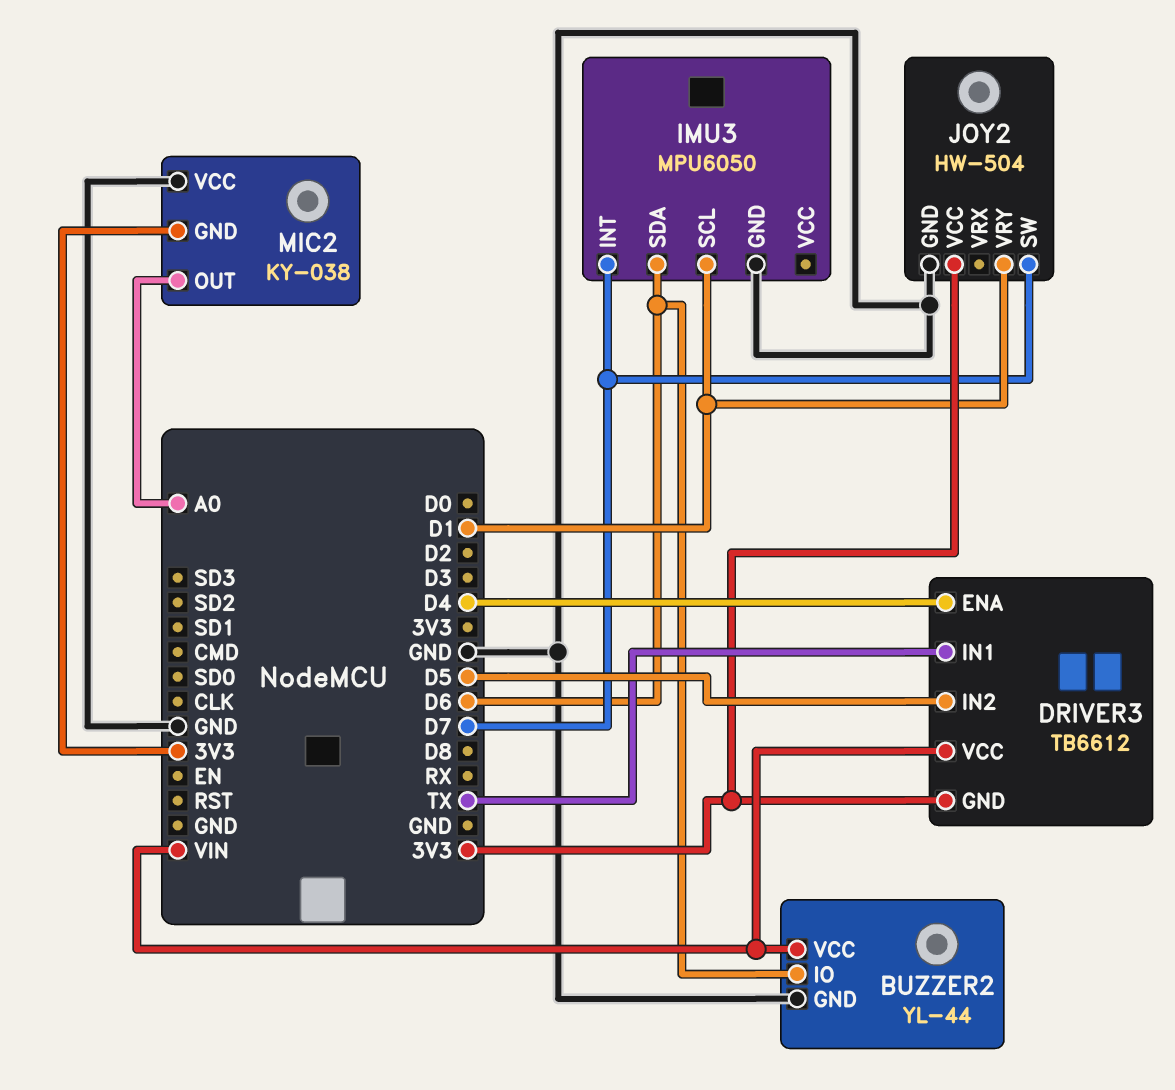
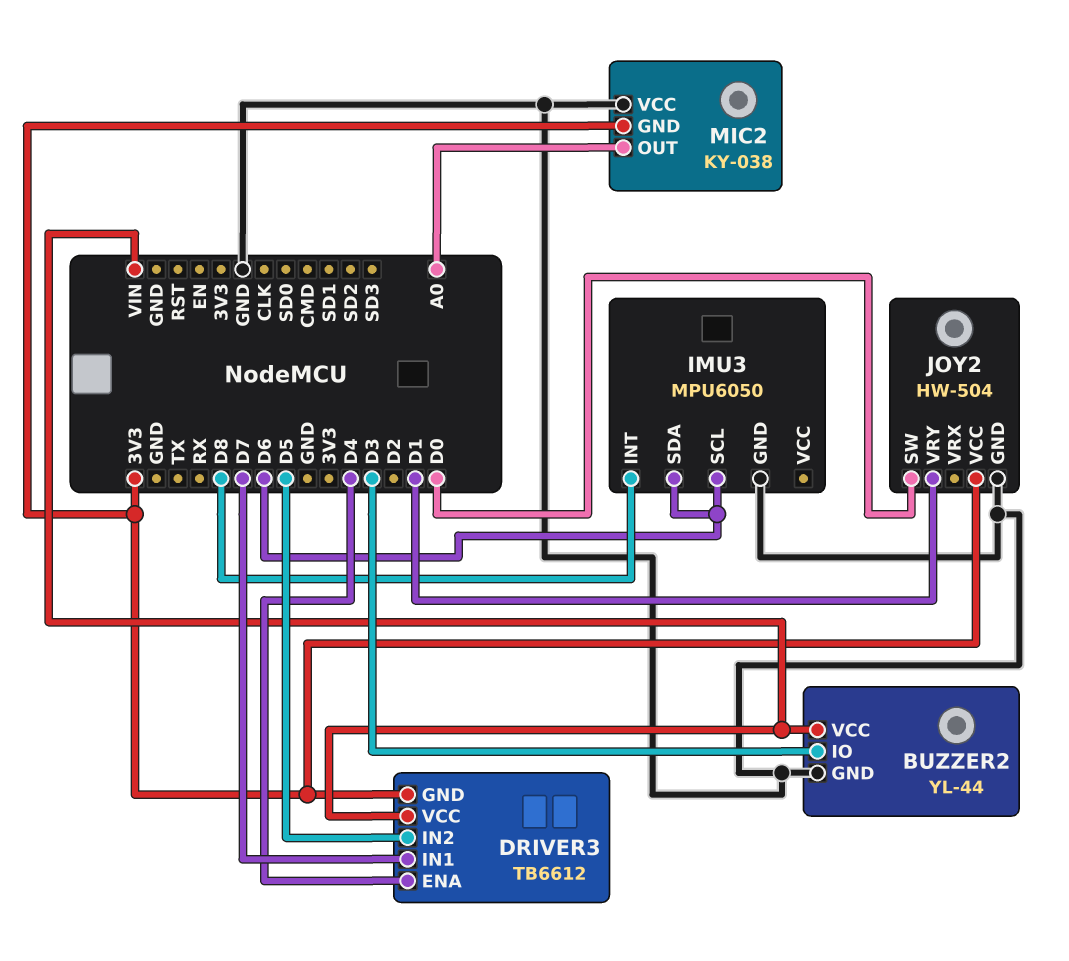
BUZZER2 pin IO: D6 -> D3
DRIVER3 pin IN1: TX -> D7
IMU3 pin INT: D7 -> D8
IMU3 pin SCL: D1 -> D6
JOY2 pin SW: D7 -> D0

